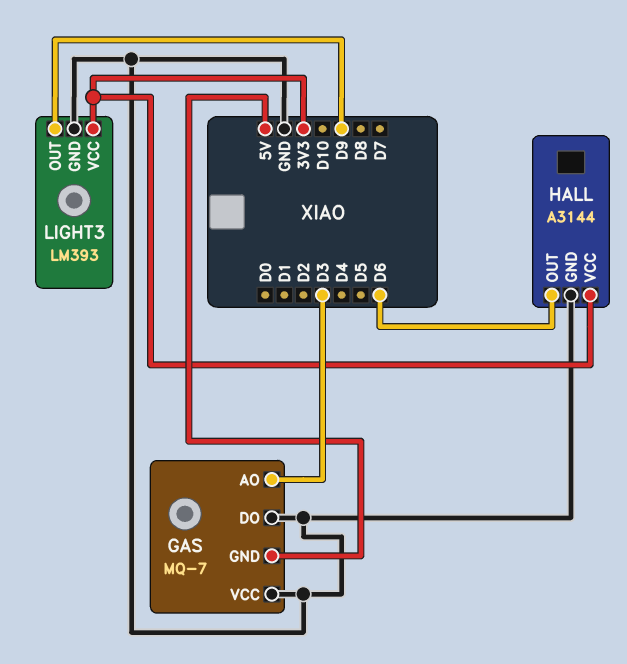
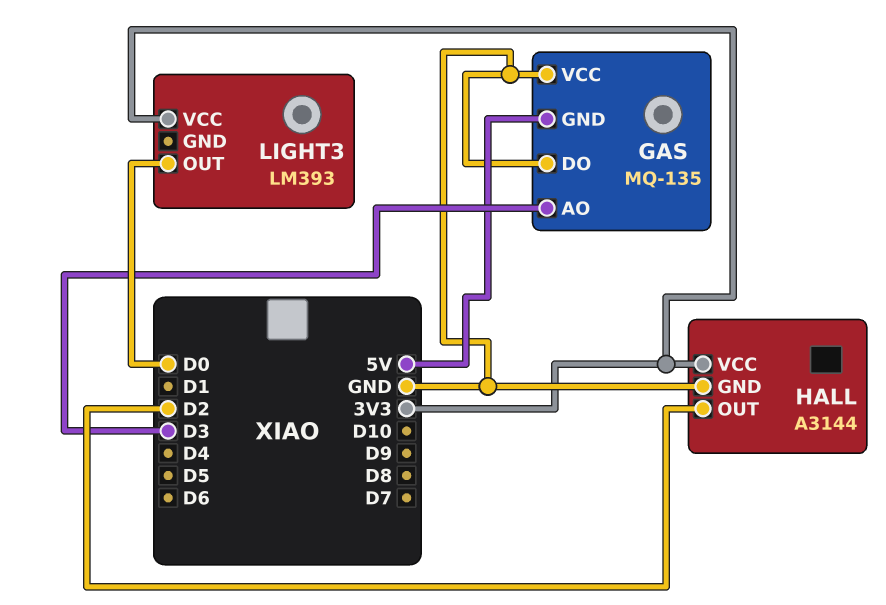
GAS: MQ-7 -> MQ-135
HALL pin OUT: D6 -> D2
LIGHT3 pin GND: GND -> none
LIGHT3 pin OUT: D9 -> D0

